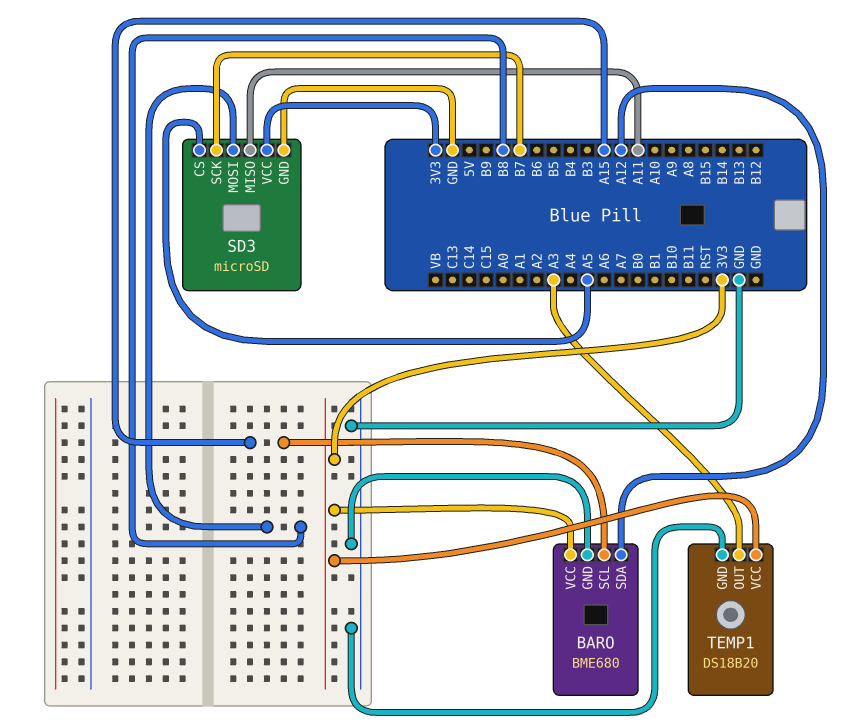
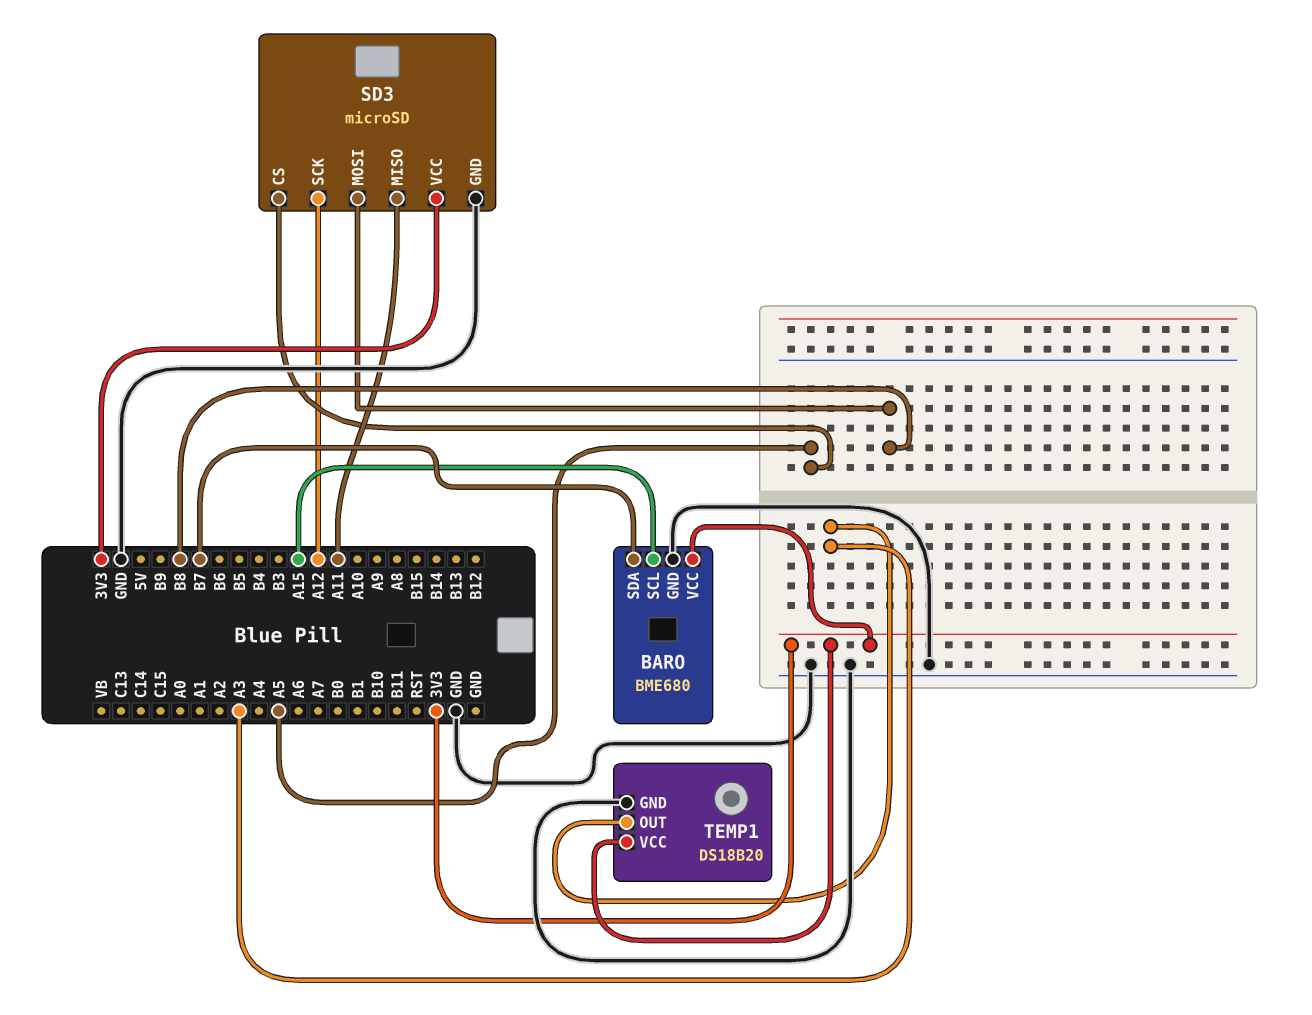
BARO pin SDA: A12 -> B7
SD3 pin SCK: B7 -> A12

